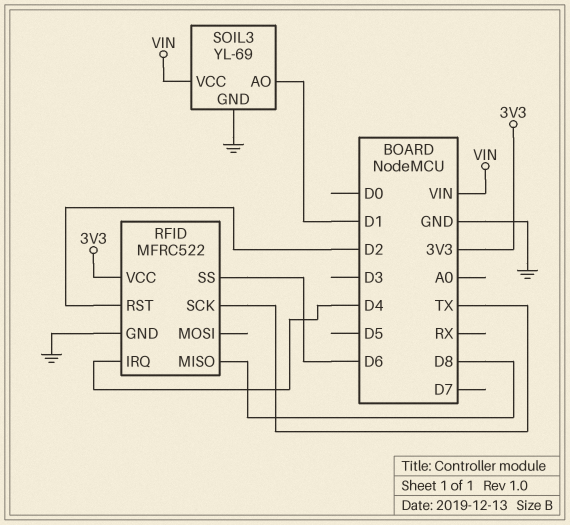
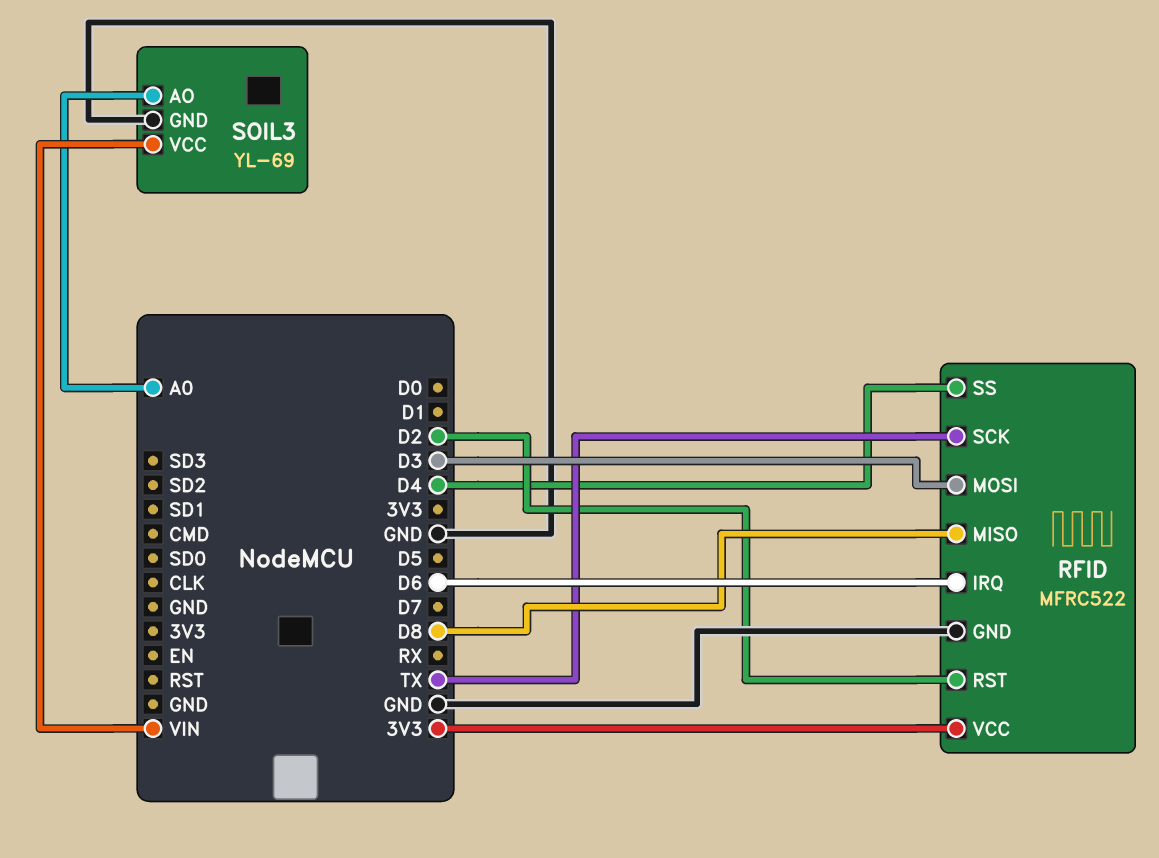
RFID pin IRQ: D4 -> D6
RFID pin MOSI: none -> D3
RFID pin SS: D6 -> D4
SOIL3 pin AO: D1 -> A0

